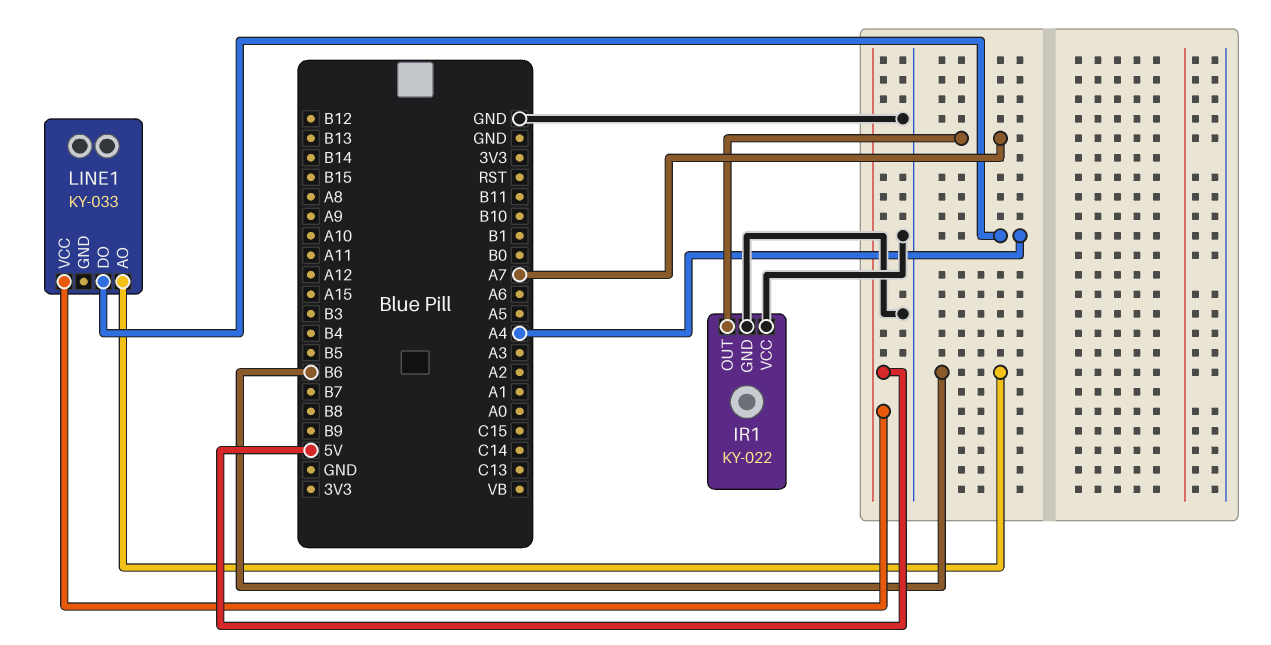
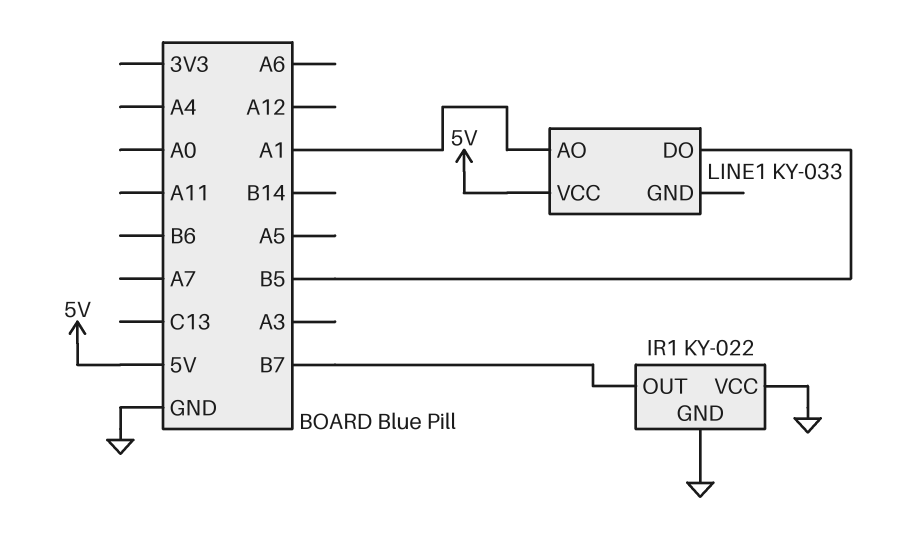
IR1 pin OUT: A7 -> B7
LINE1 pin AO: B6 -> A1
LINE1 pin DO: A4 -> B5

